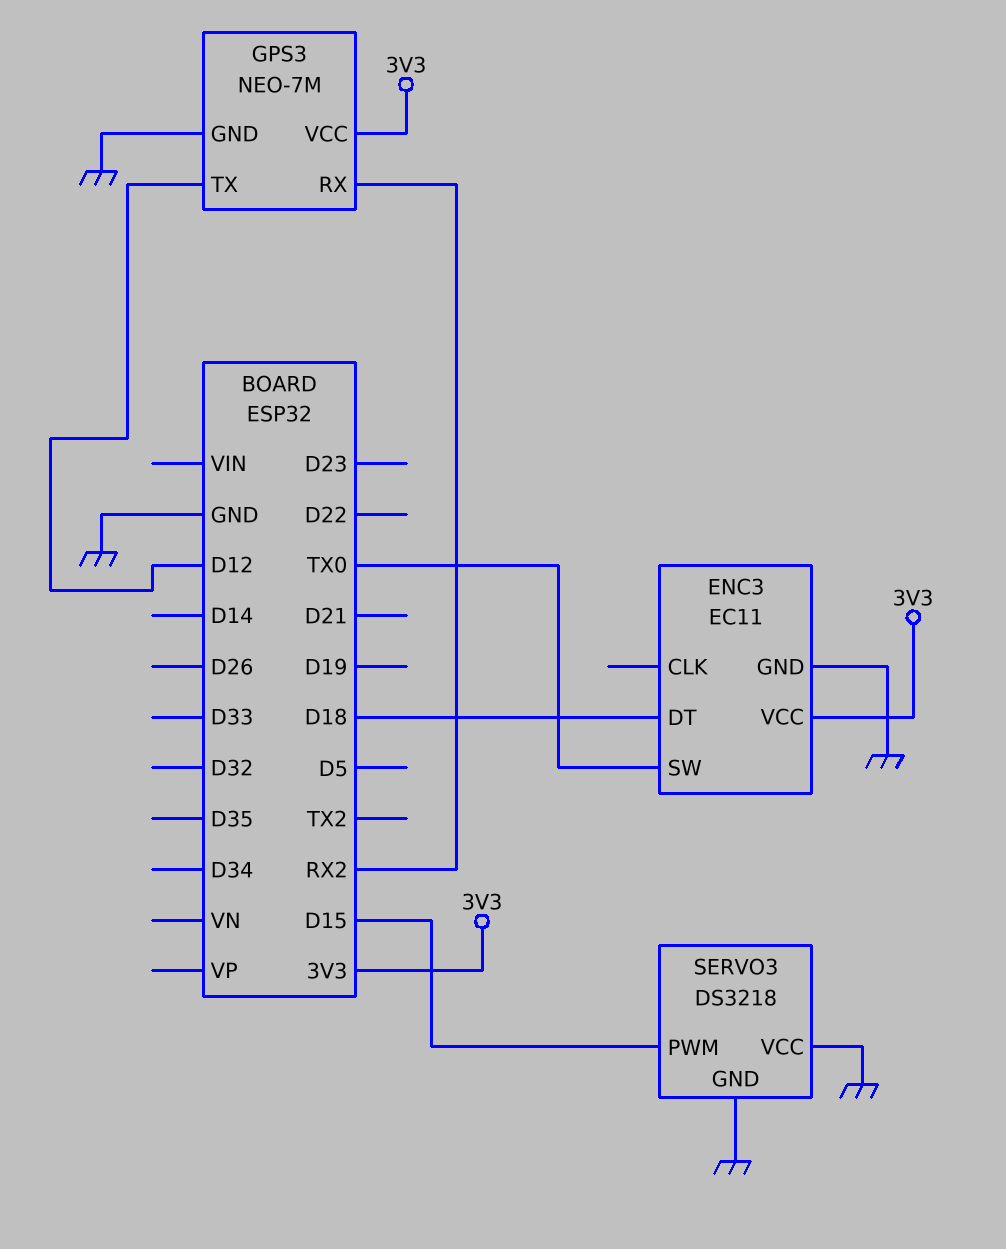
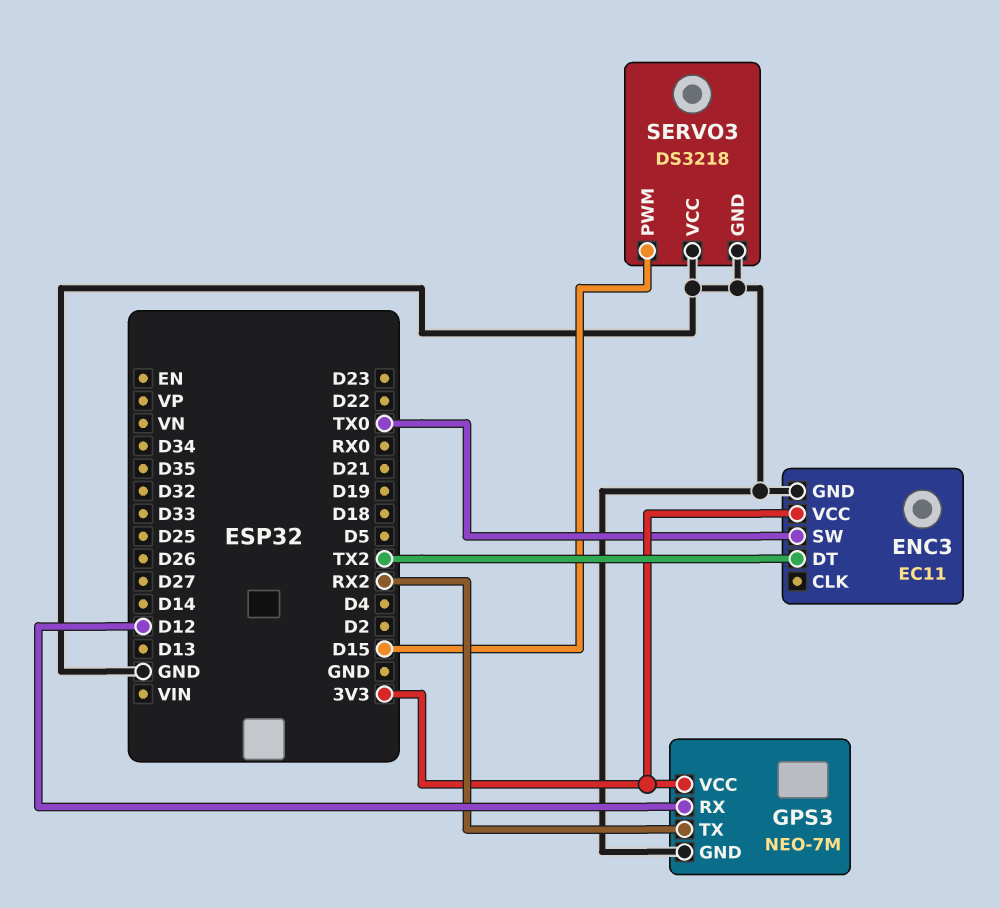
ENC3 pin DT: D18 -> TX2
GPS3 pin RX: RX2 -> D12
GPS3 pin TX: D12 -> RX2

